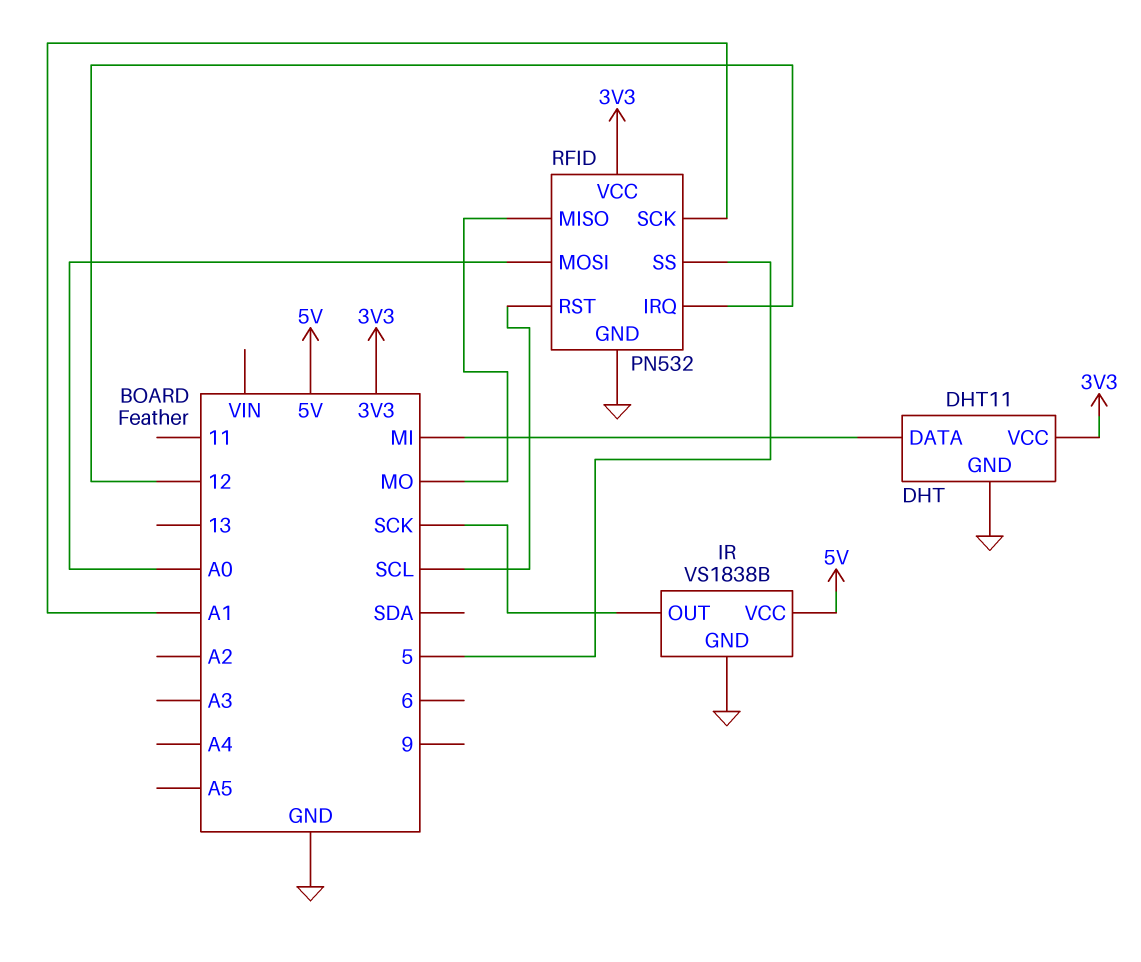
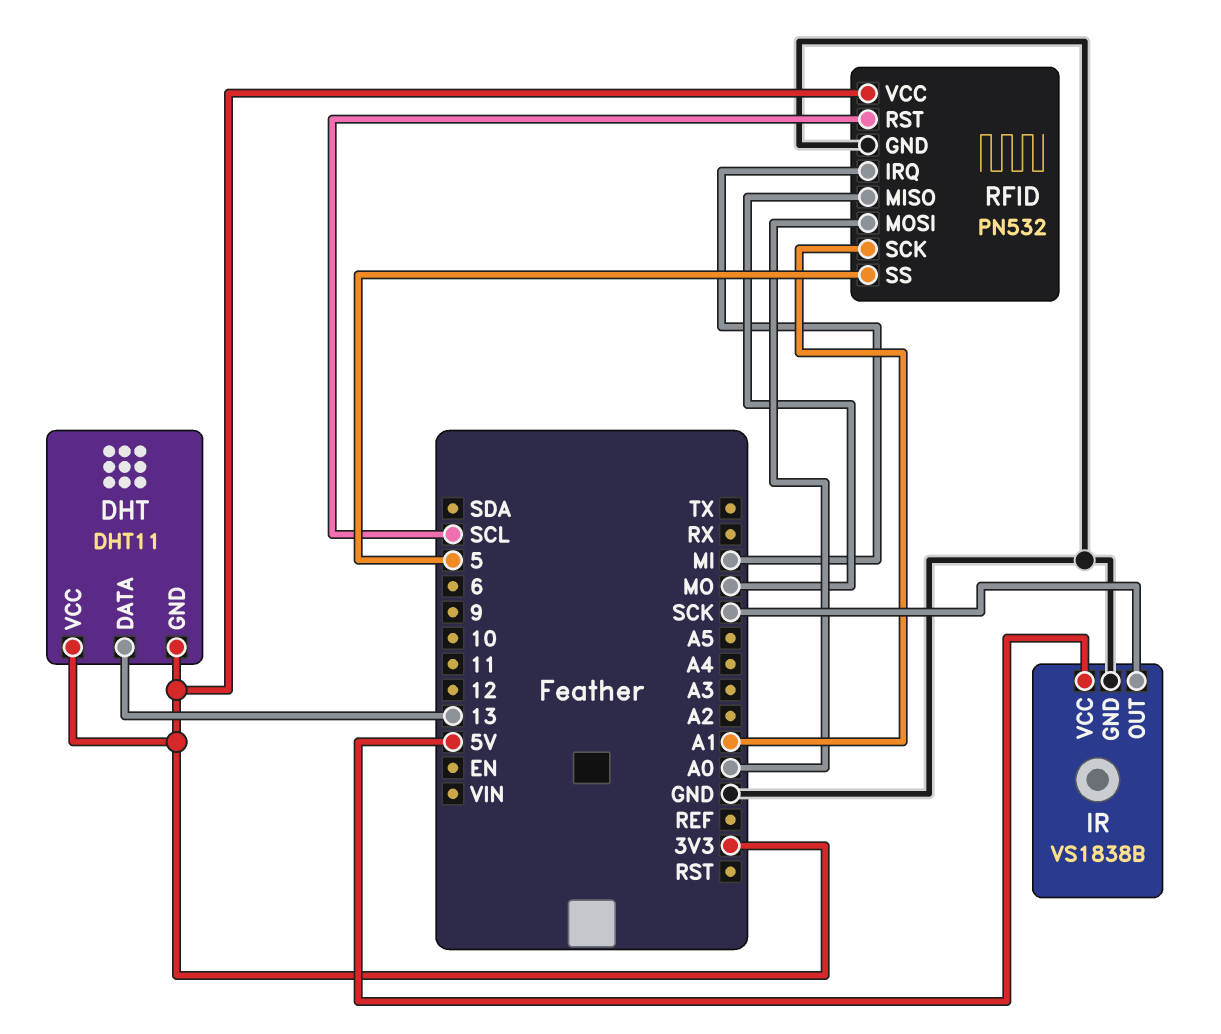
DHT pin DATA: MI -> 13
DHT pin GND: GND -> 3V3
RFID pin IRQ: 12 -> MI

